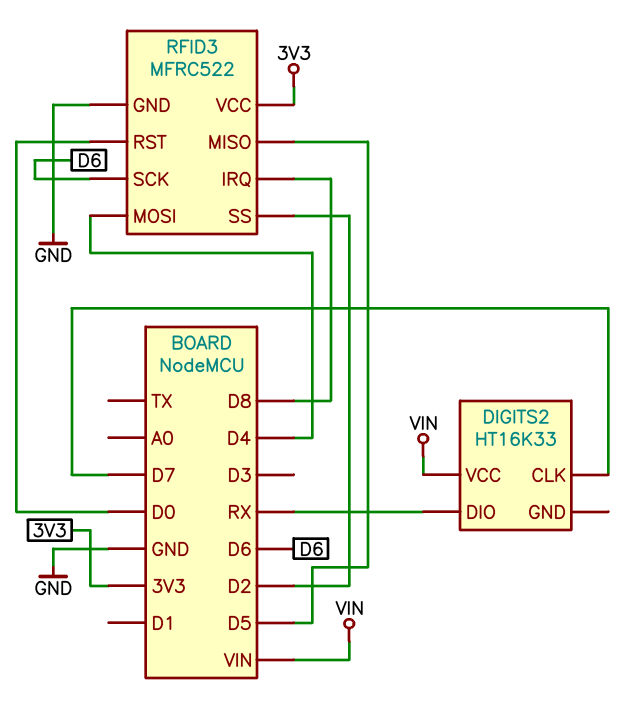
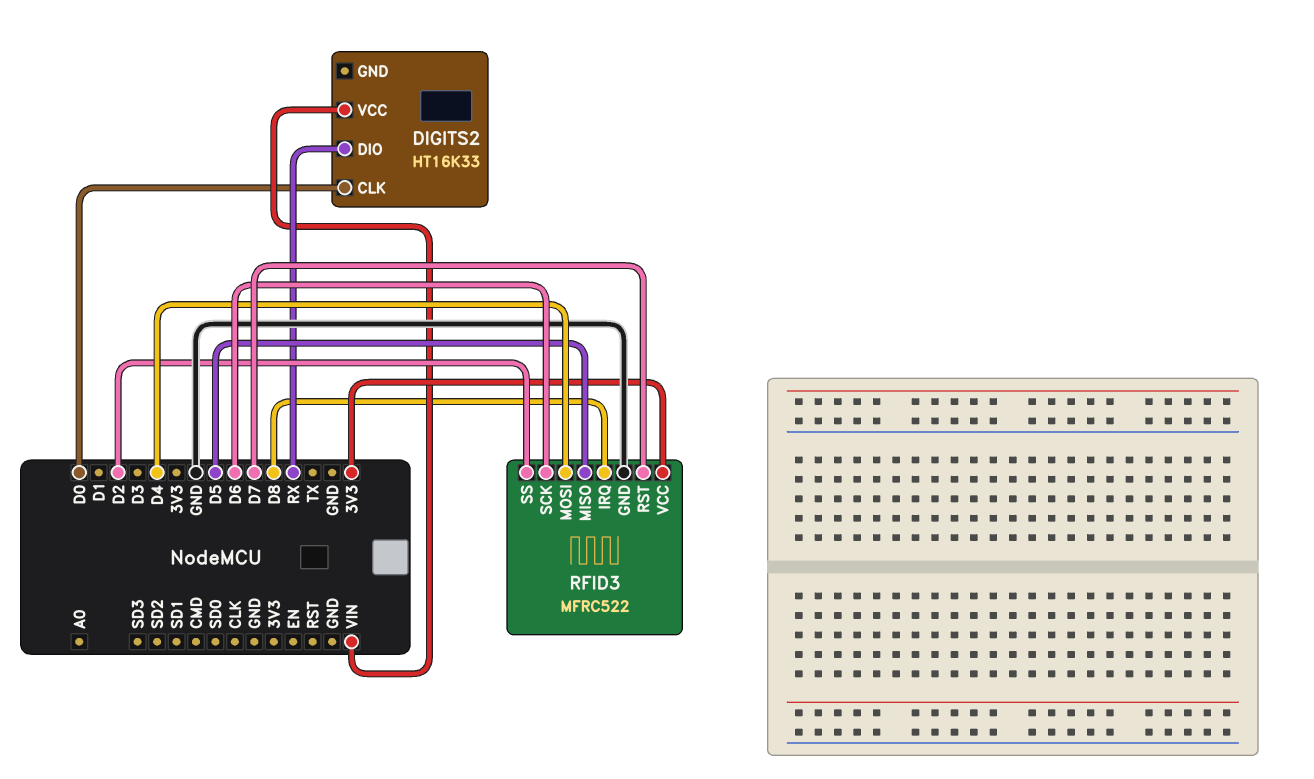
DIGITS2 pin CLK: D7 -> D0
RFID3 pin RST: D0 -> D7

